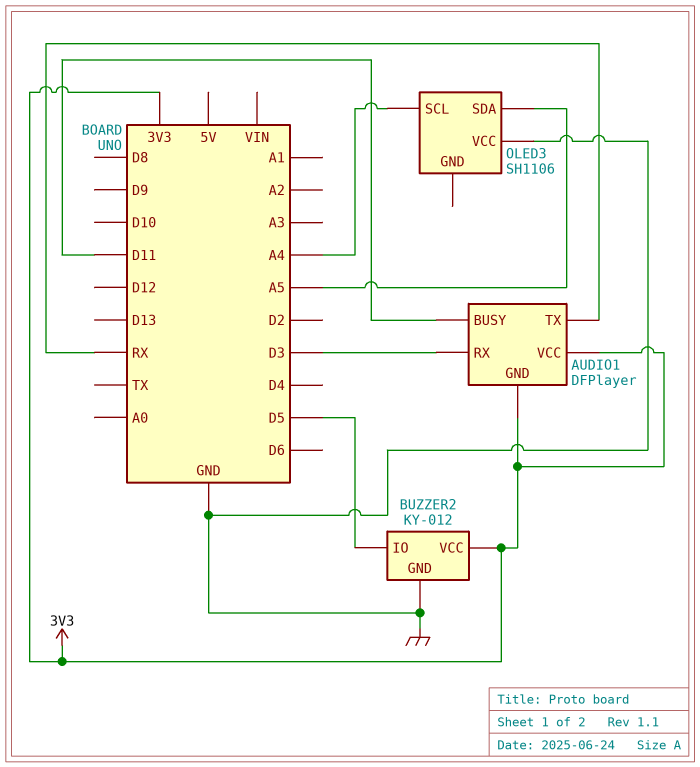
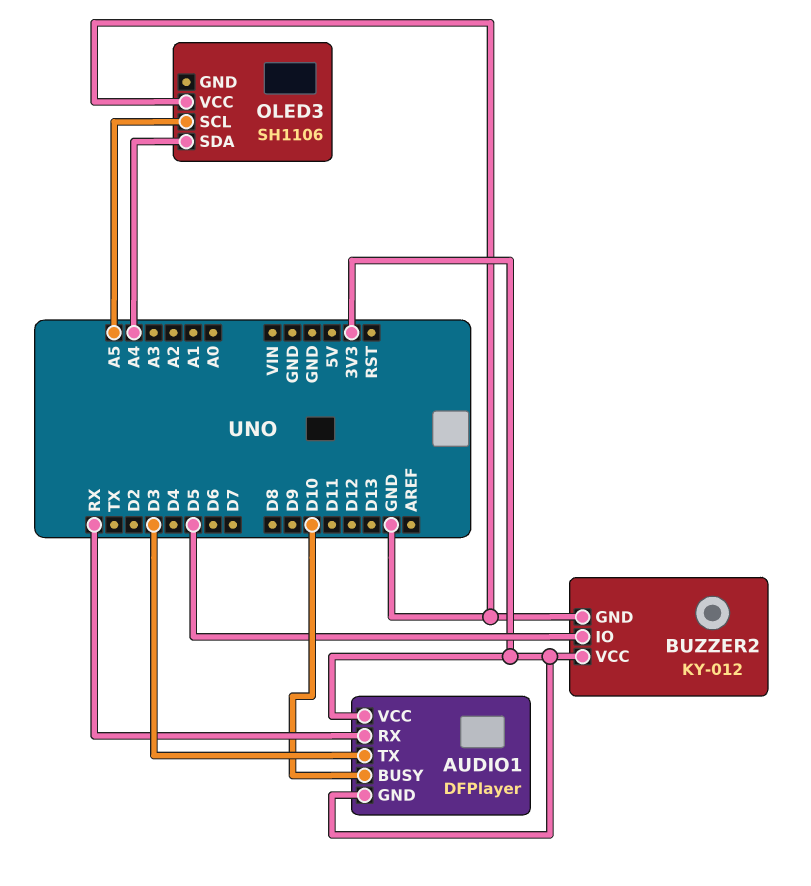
AUDIO1 pin BUSY: D11 -> D10
AUDIO1 pin RX: D3 -> RX
AUDIO1 pin TX: RX -> D3
OLED3 pin SCL: A4 -> A5
OLED3 pin SDA: A5 -> A4

